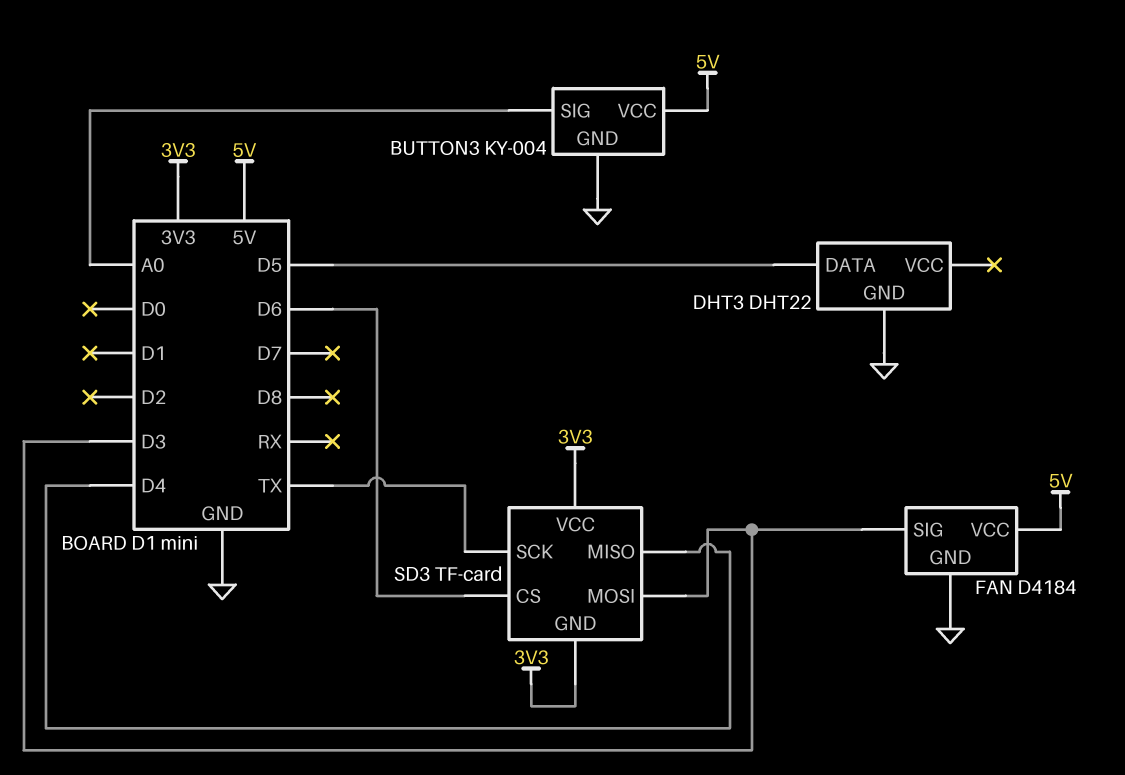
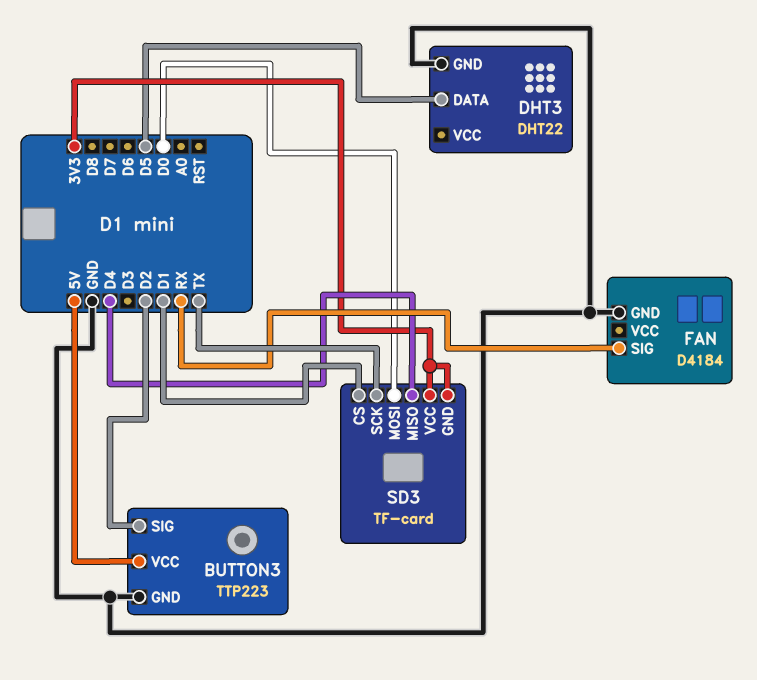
BUTTON3: KY-004 -> TTP223
BUTTON3 pin SIG: A0 -> D2
FAN pin SIG: D3 -> RX
FAN pin VCC: 5V -> none
SD3 pin CS: D6 -> D1
SD3 pin MOSI: D3 -> D0

